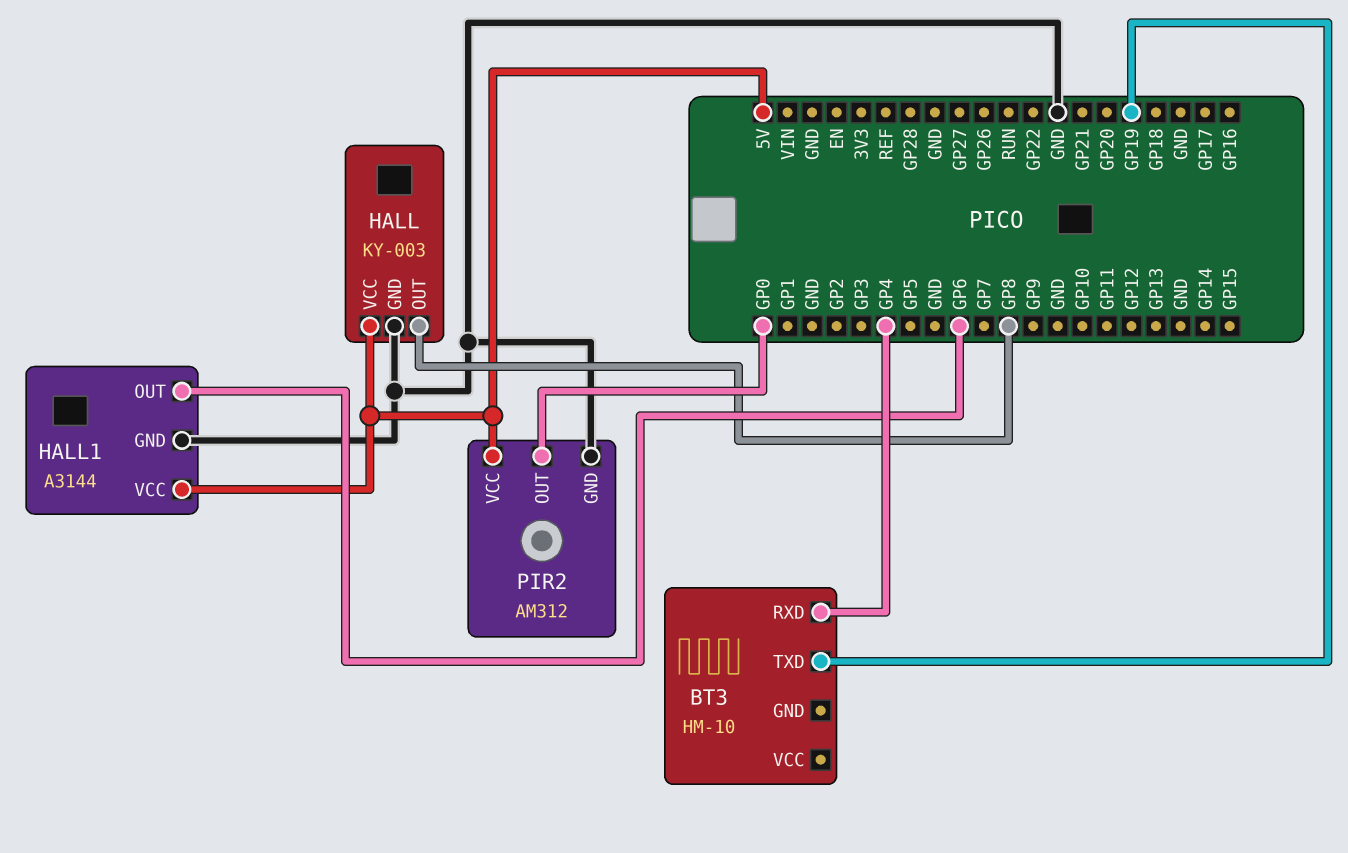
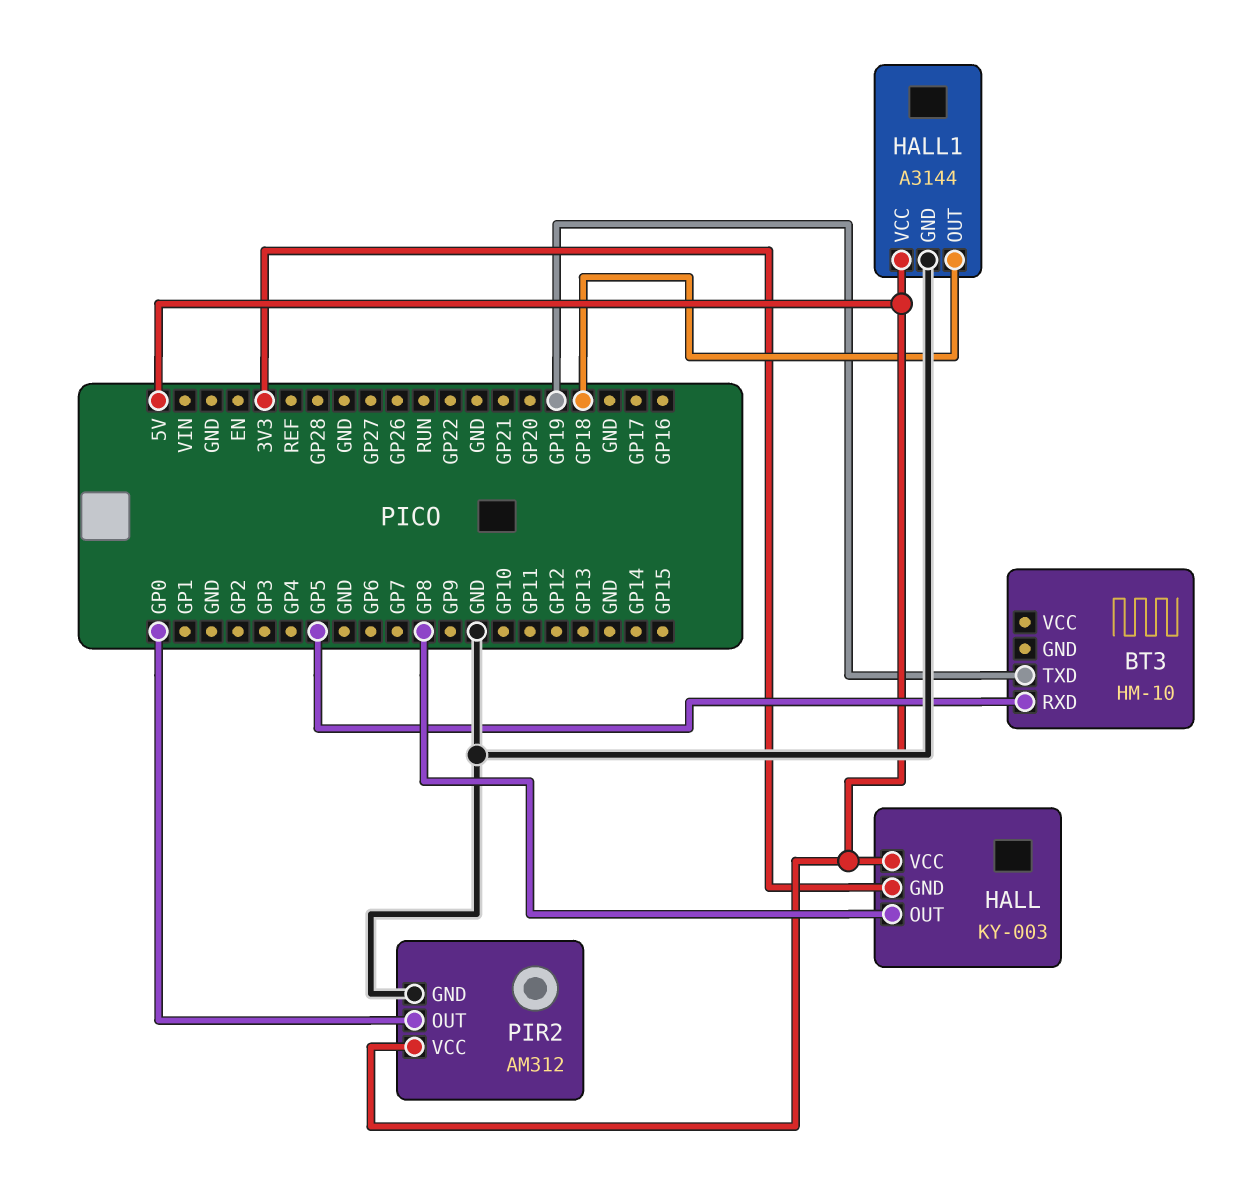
BT3 pin RXD: GP4 -> GP5
HALL pin GND: GND -> 3V3
HALL1 pin OUT: GP6 -> GP18

